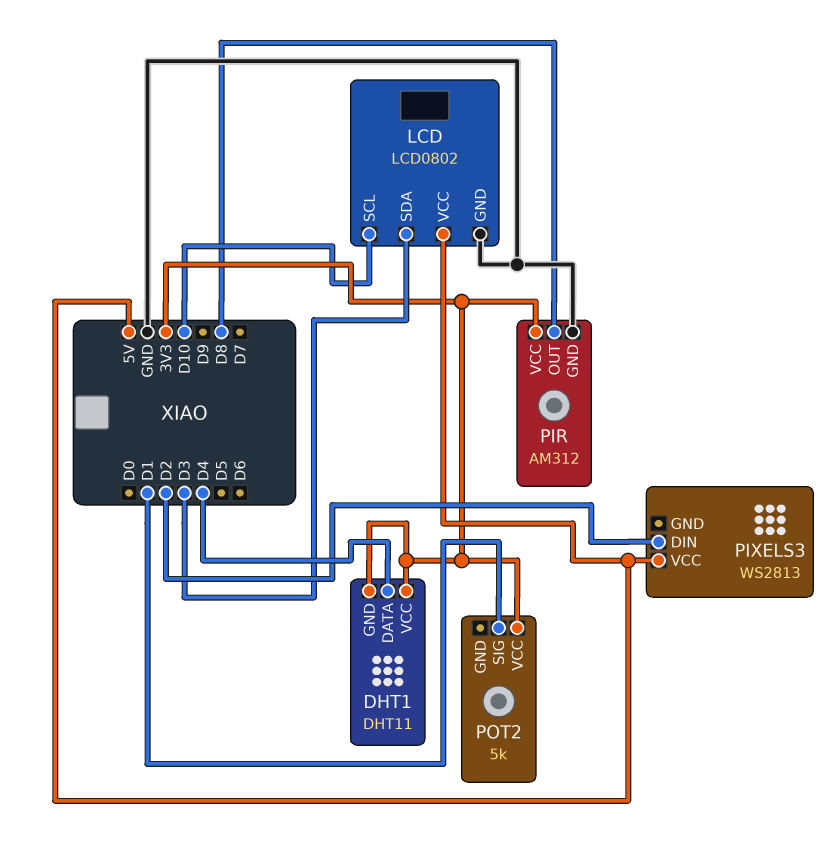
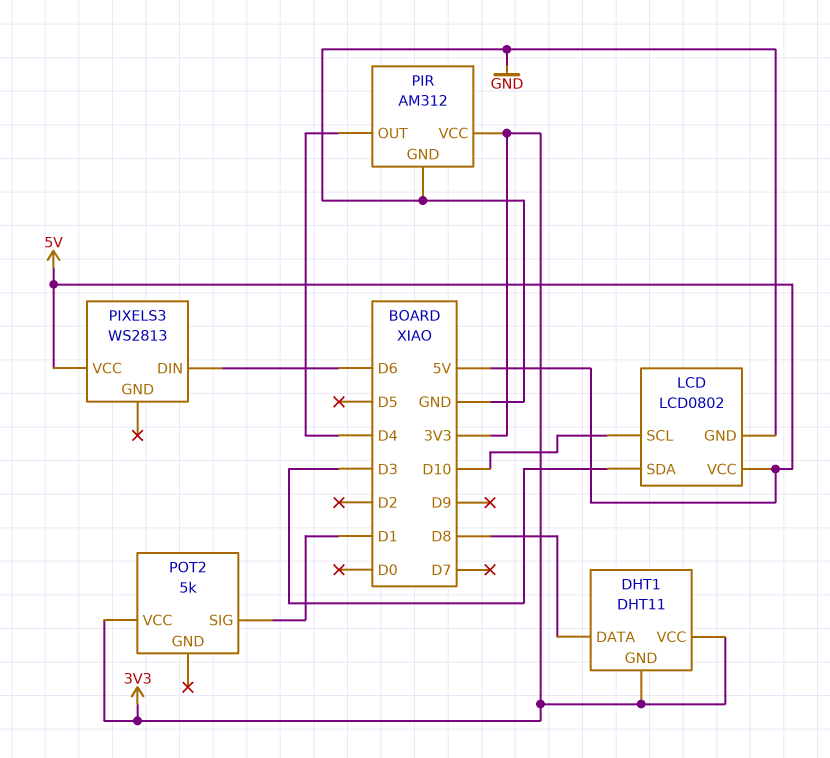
DHT1 pin DATA: D4 -> D8
PIR pin OUT: D8 -> D4
PIXELS3 pin DIN: D2 -> D6

